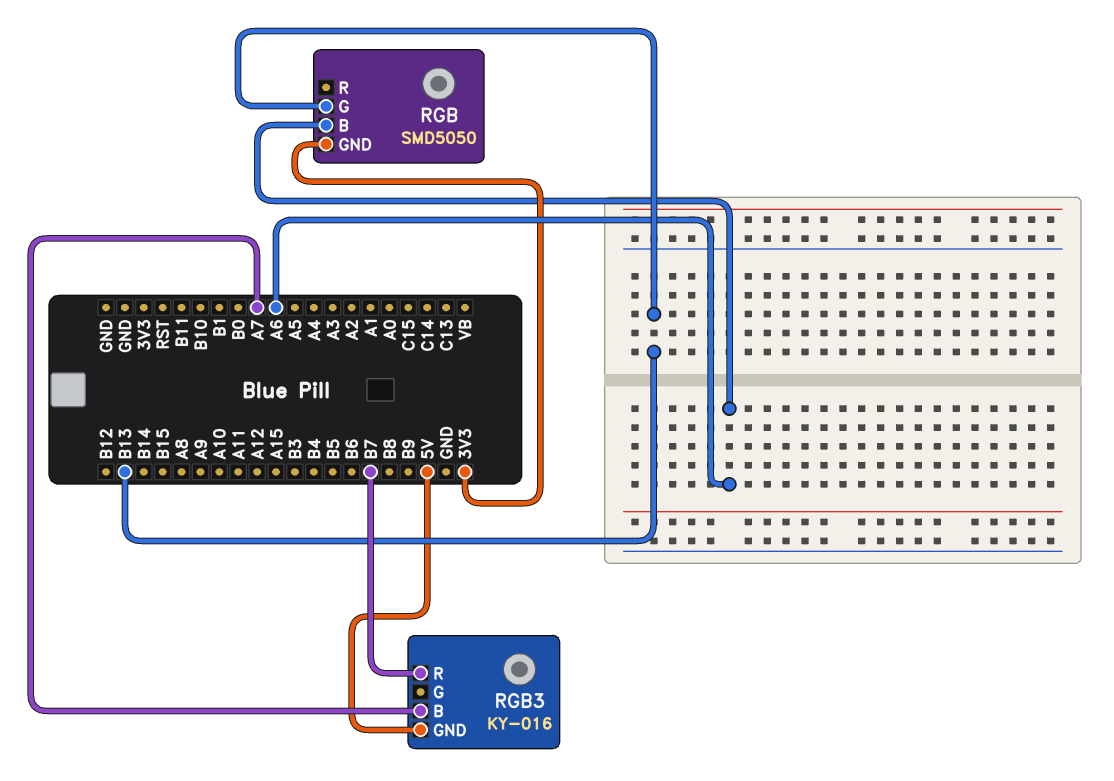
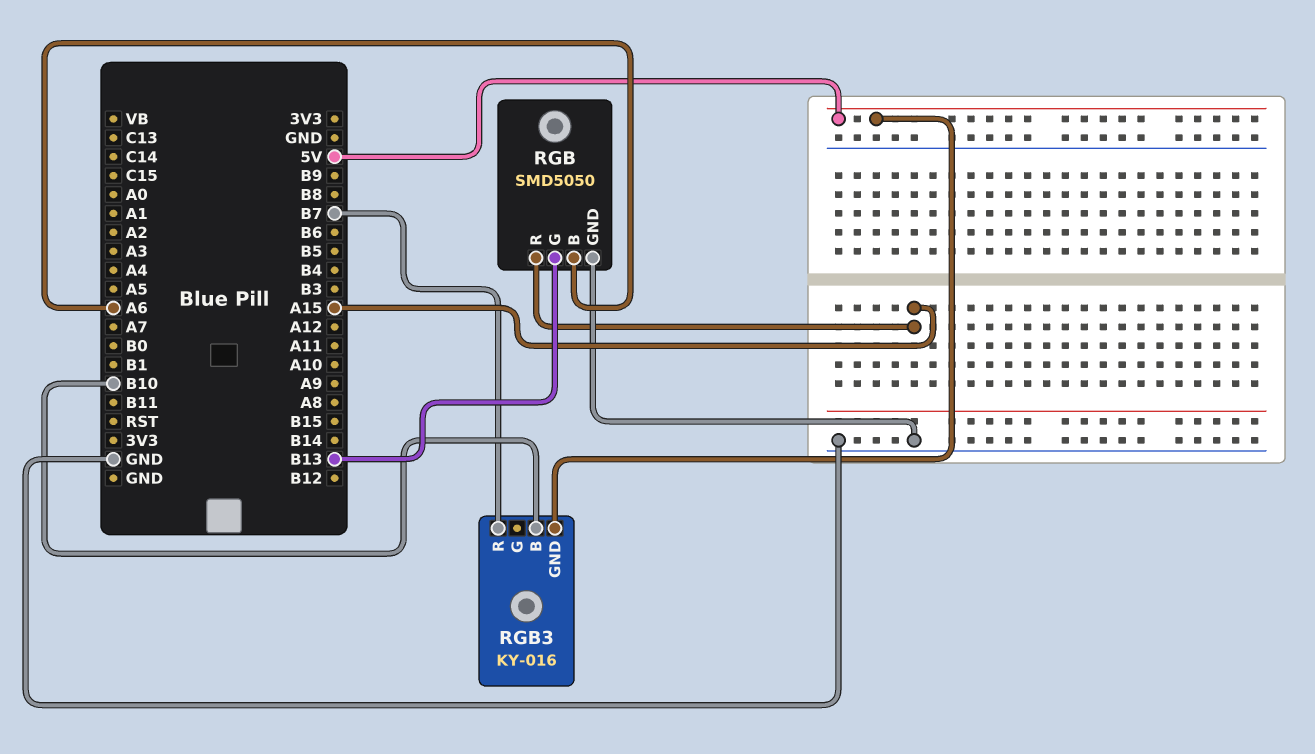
RGB pin GND: 3V3 -> GND
RGB pin R: none -> A15
RGB3 pin B: A7 -> B10

